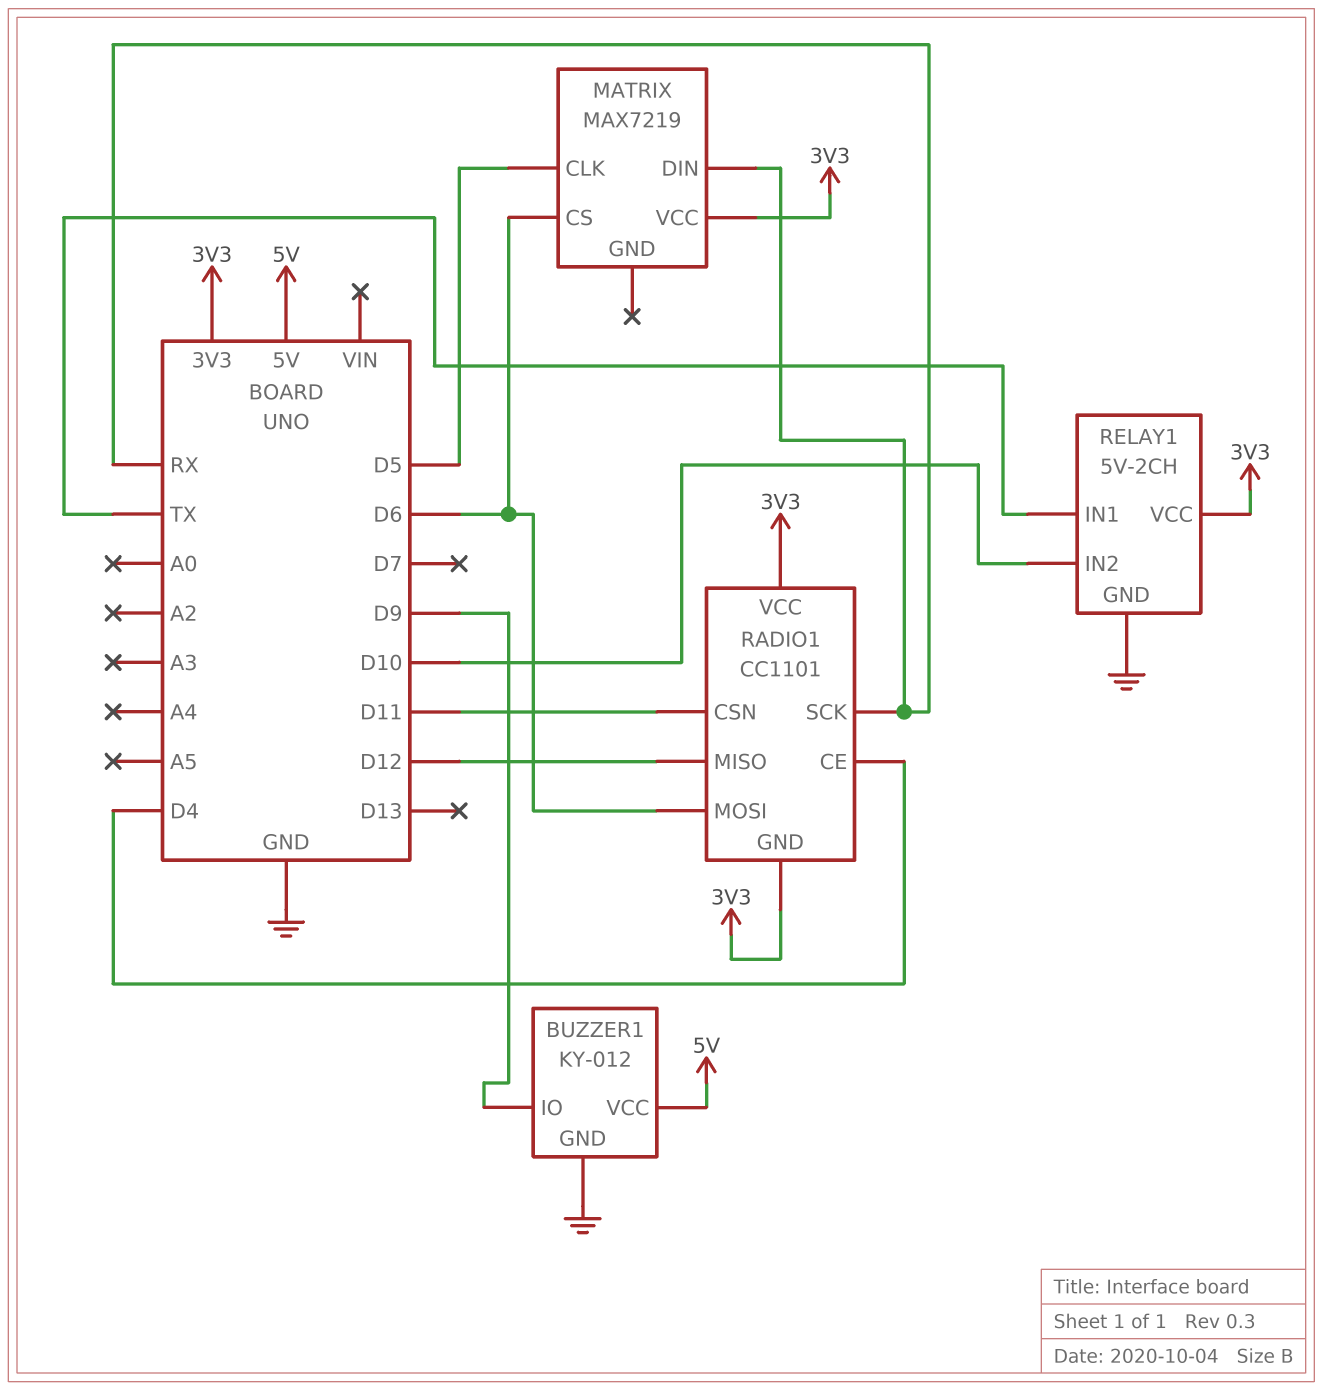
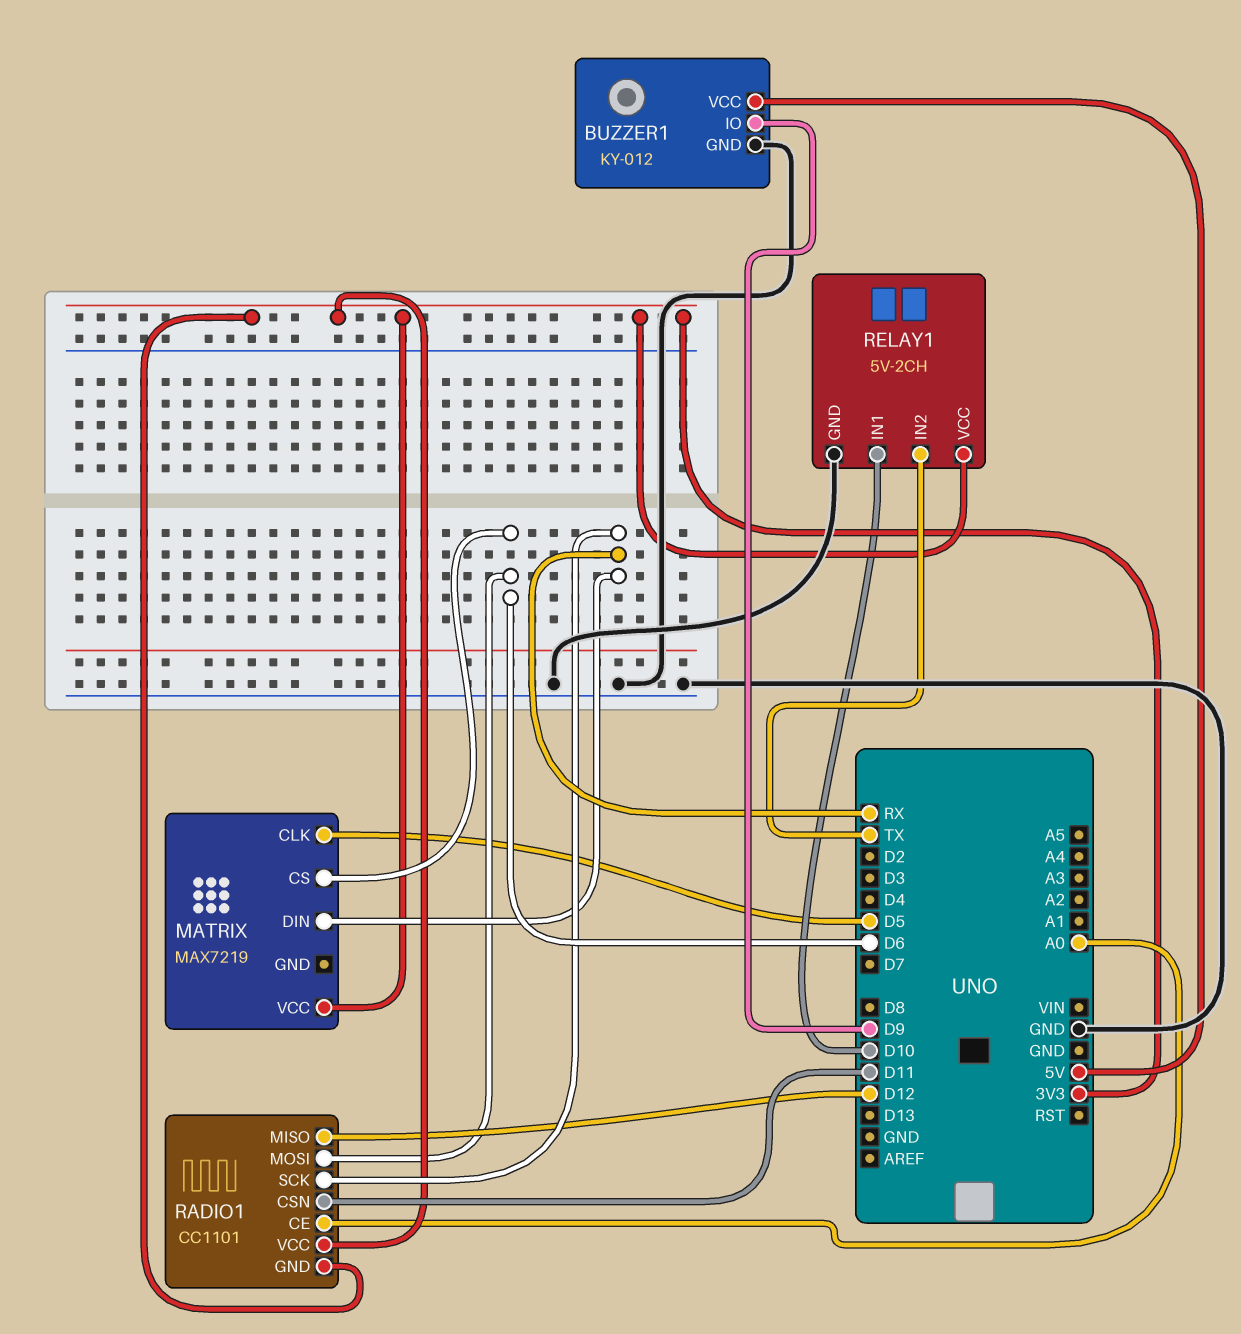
RADIO1 pin CE: D4 -> A0
RELAY1 pin IN1: TX -> D10
RELAY1 pin IN2: D10 -> TX

